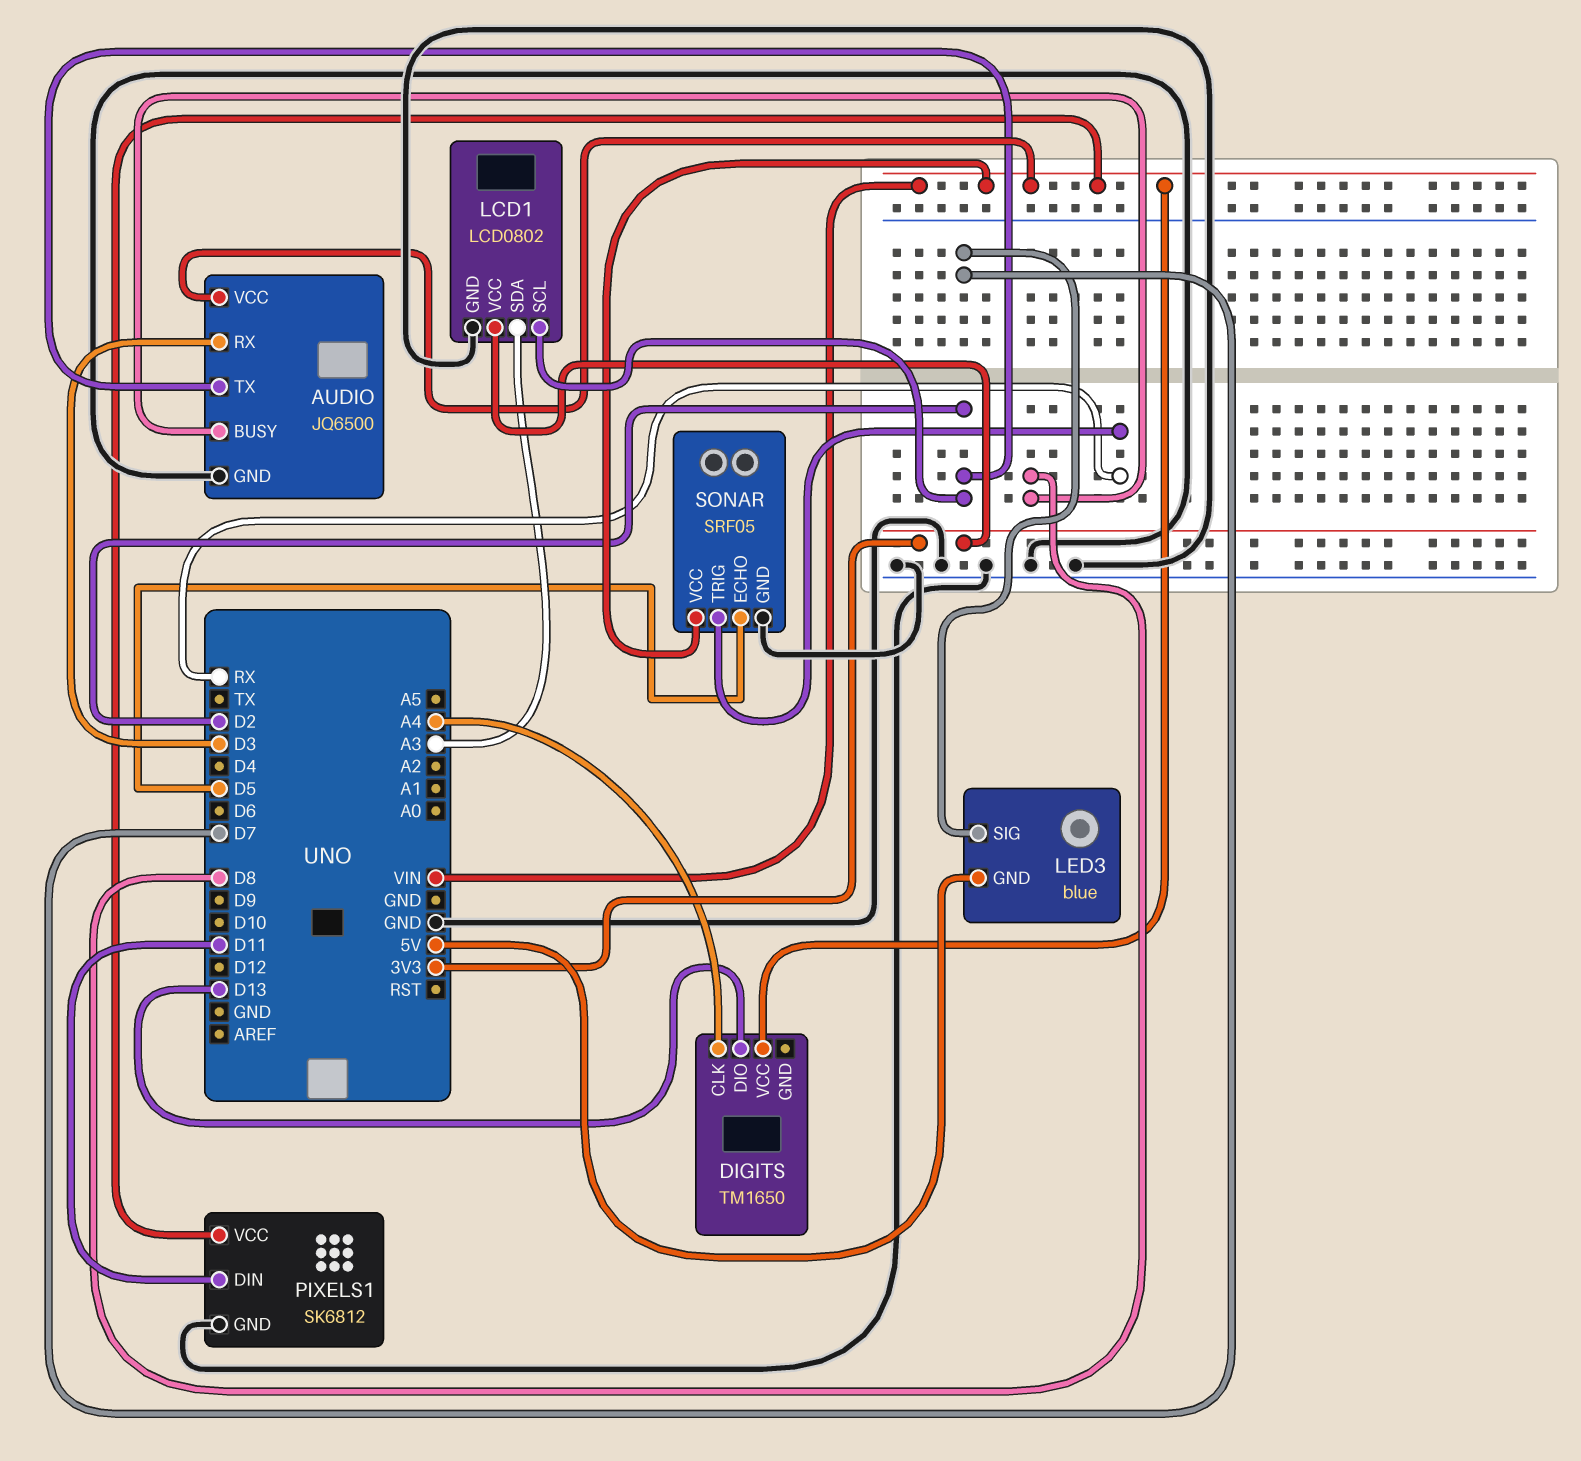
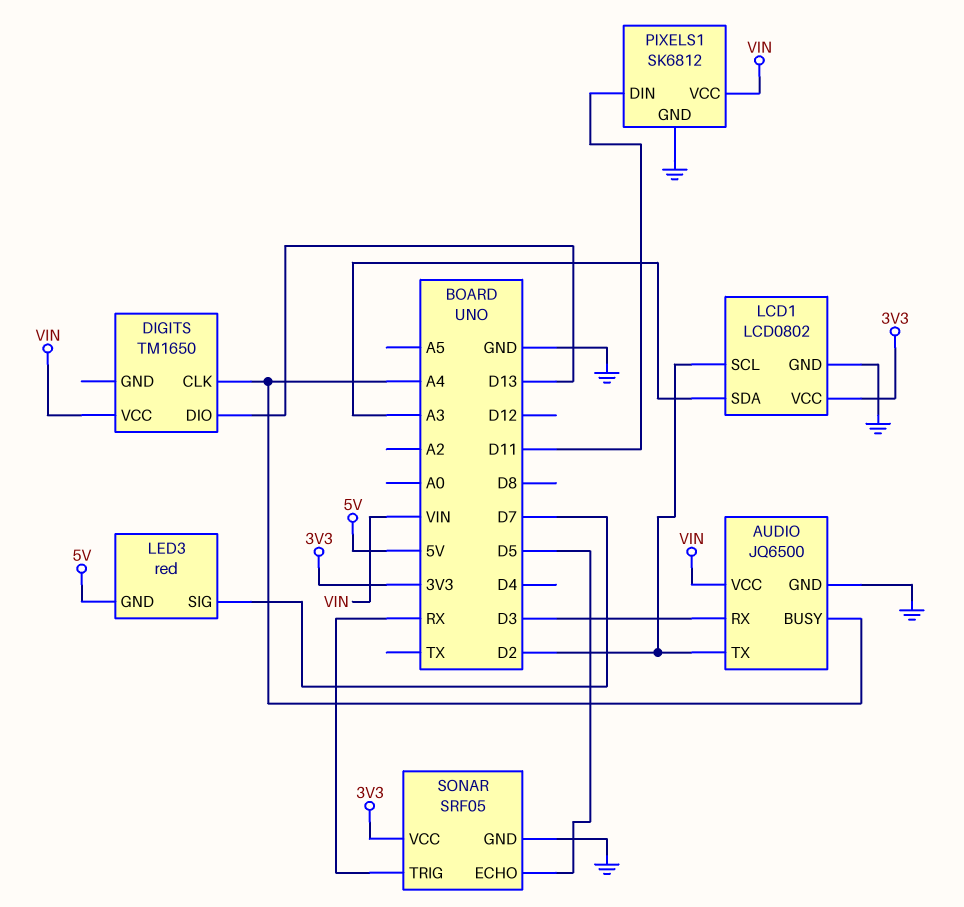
AUDIO pin BUSY: D8 -> A4
LED3: blue -> red
SONAR pin VCC: VIN -> 3V3

